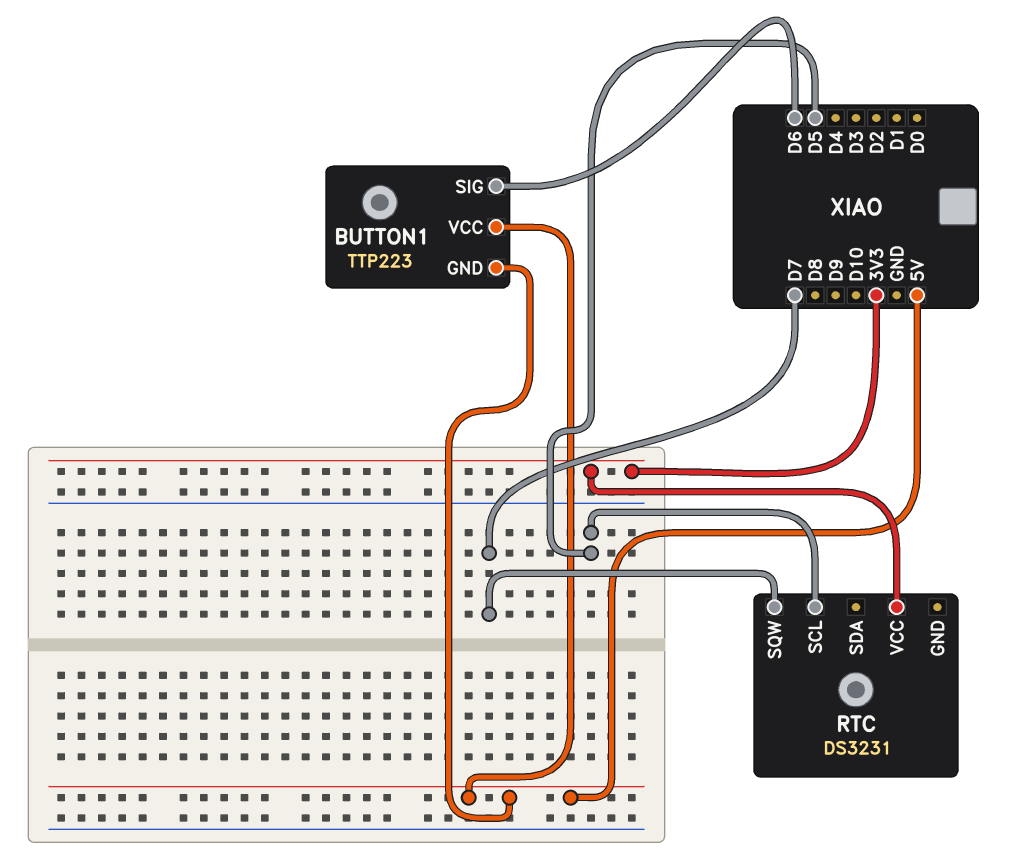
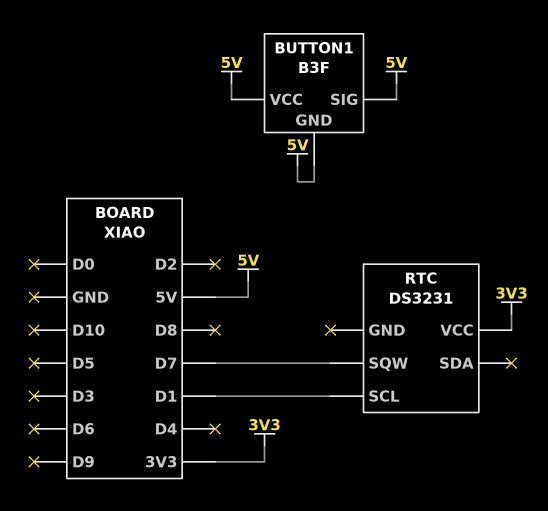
BUTTON1: TTP223 -> B3F
BUTTON1 pin SIG: D6 -> 5V
RTC pin SCL: D5 -> D1

